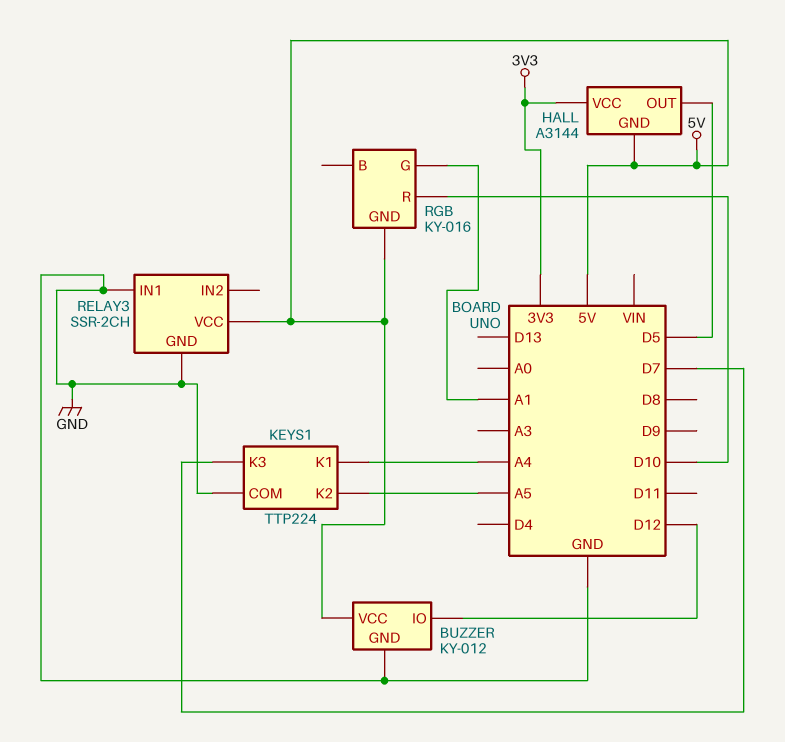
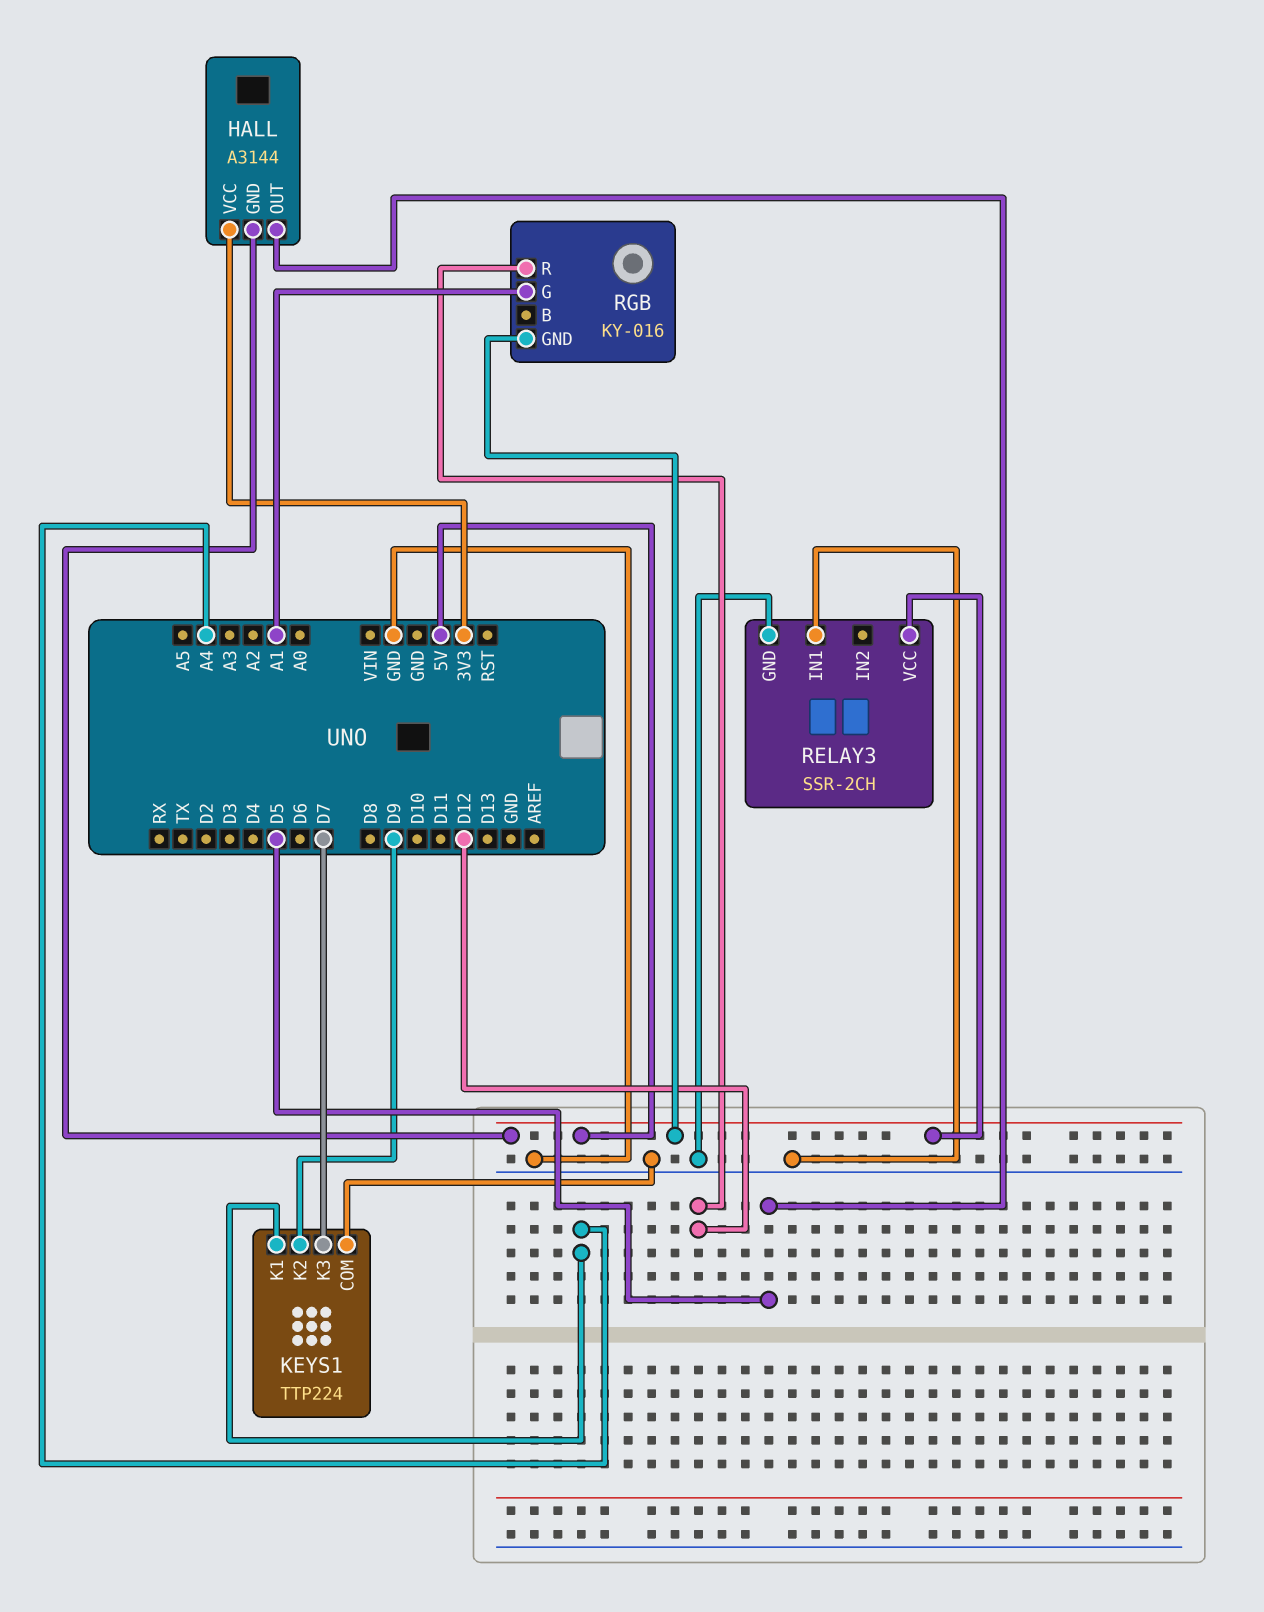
BUZZER: KY-012 -> none
BUZZER pin GND: GND -> none
BUZZER pin IO: D12 -> none
BUZZER pin VCC: 5V -> none
KEYS1 pin K2: A5 -> D9
RGB pin R: D10 -> D12

